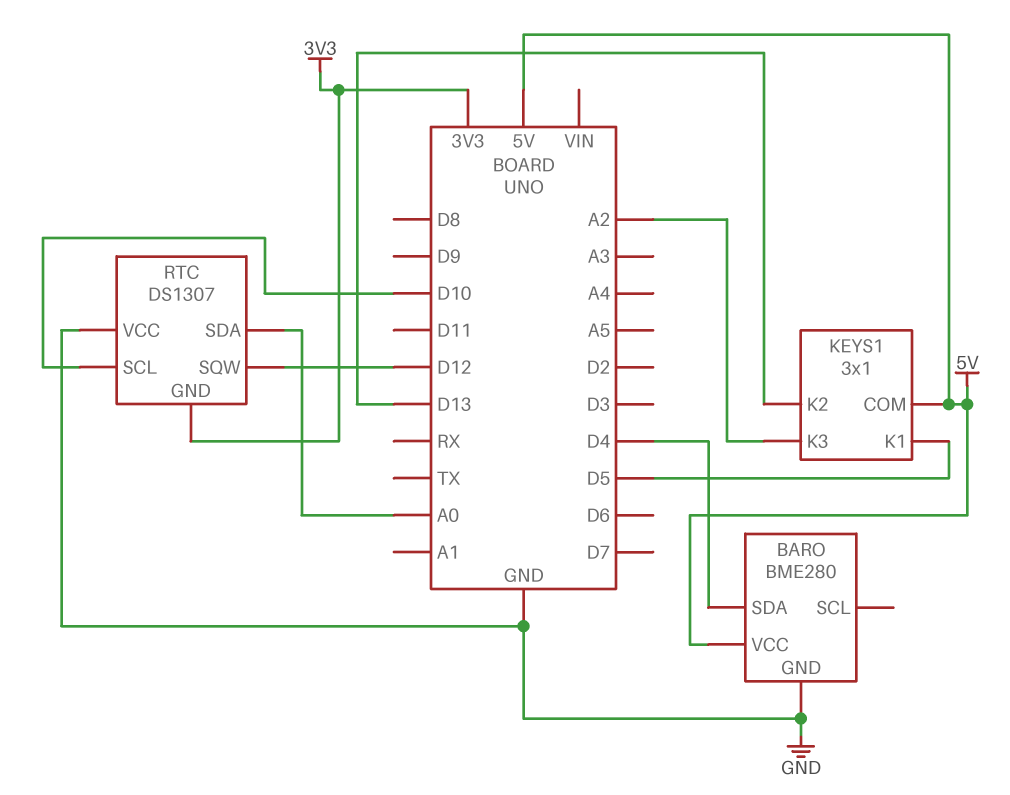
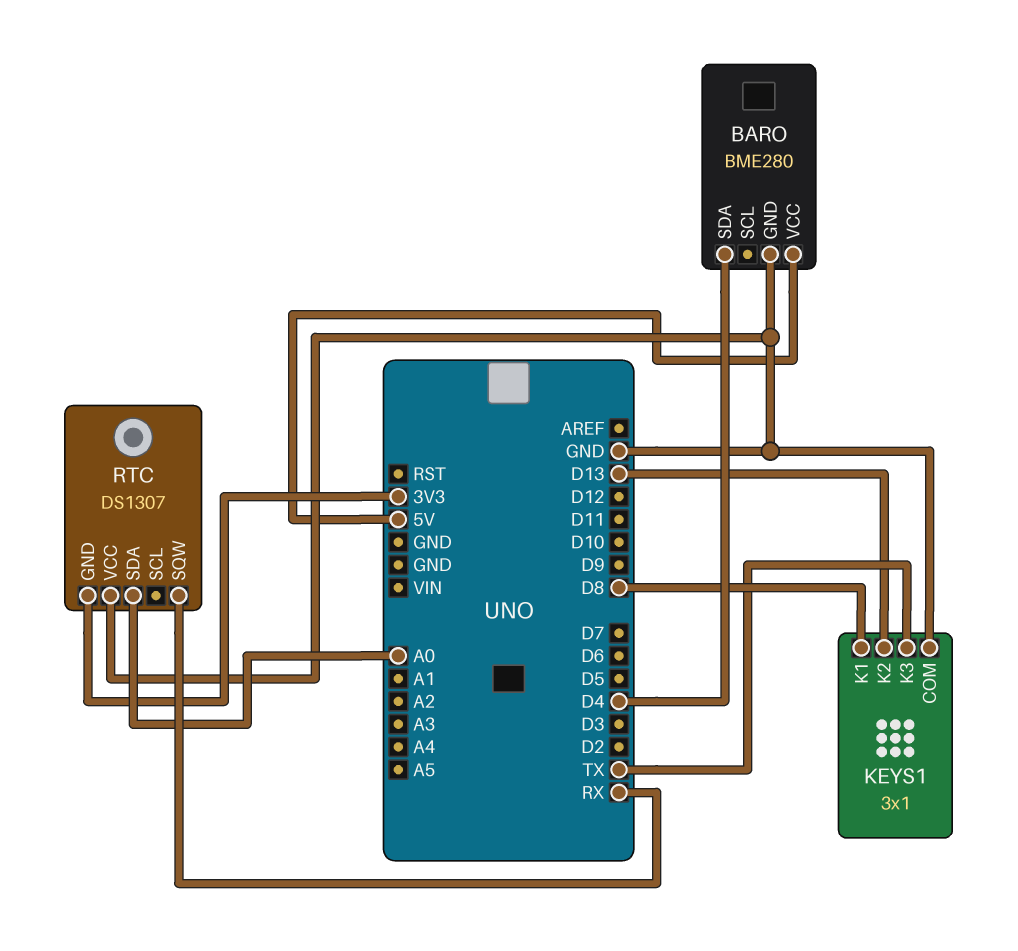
KEYS1 pin COM: 5V -> GND
KEYS1 pin K1: D5 -> D8
KEYS1 pin K3: A2 -> TX
RTC pin SCL: D10 -> none
RTC pin SQW: D12 -> RX

